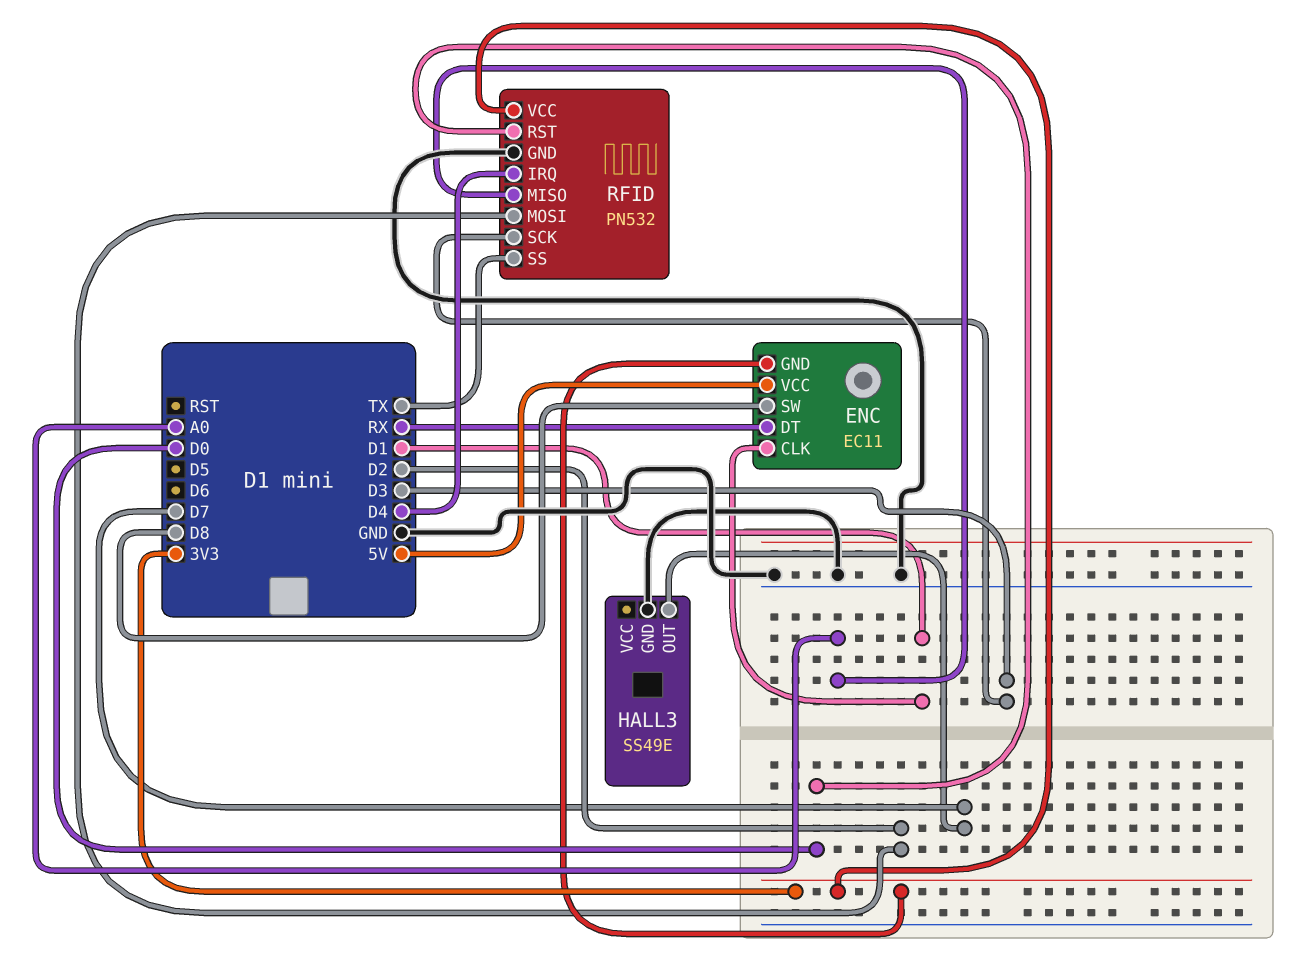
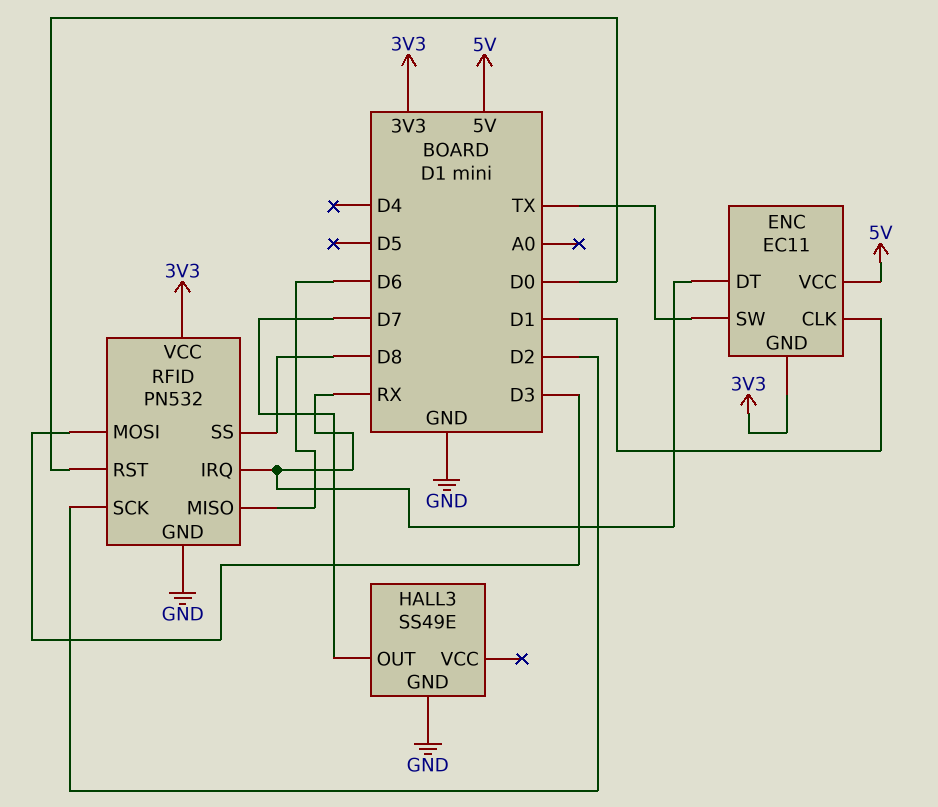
ENC pin SW: D8 -> TX
RFID pin IRQ: D4 -> RX
RFID pin MISO: A0 -> D6
RFID pin MOSI: D2 -> D3
RFID pin SCK: D3 -> D2
RFID pin SS: TX -> D8

